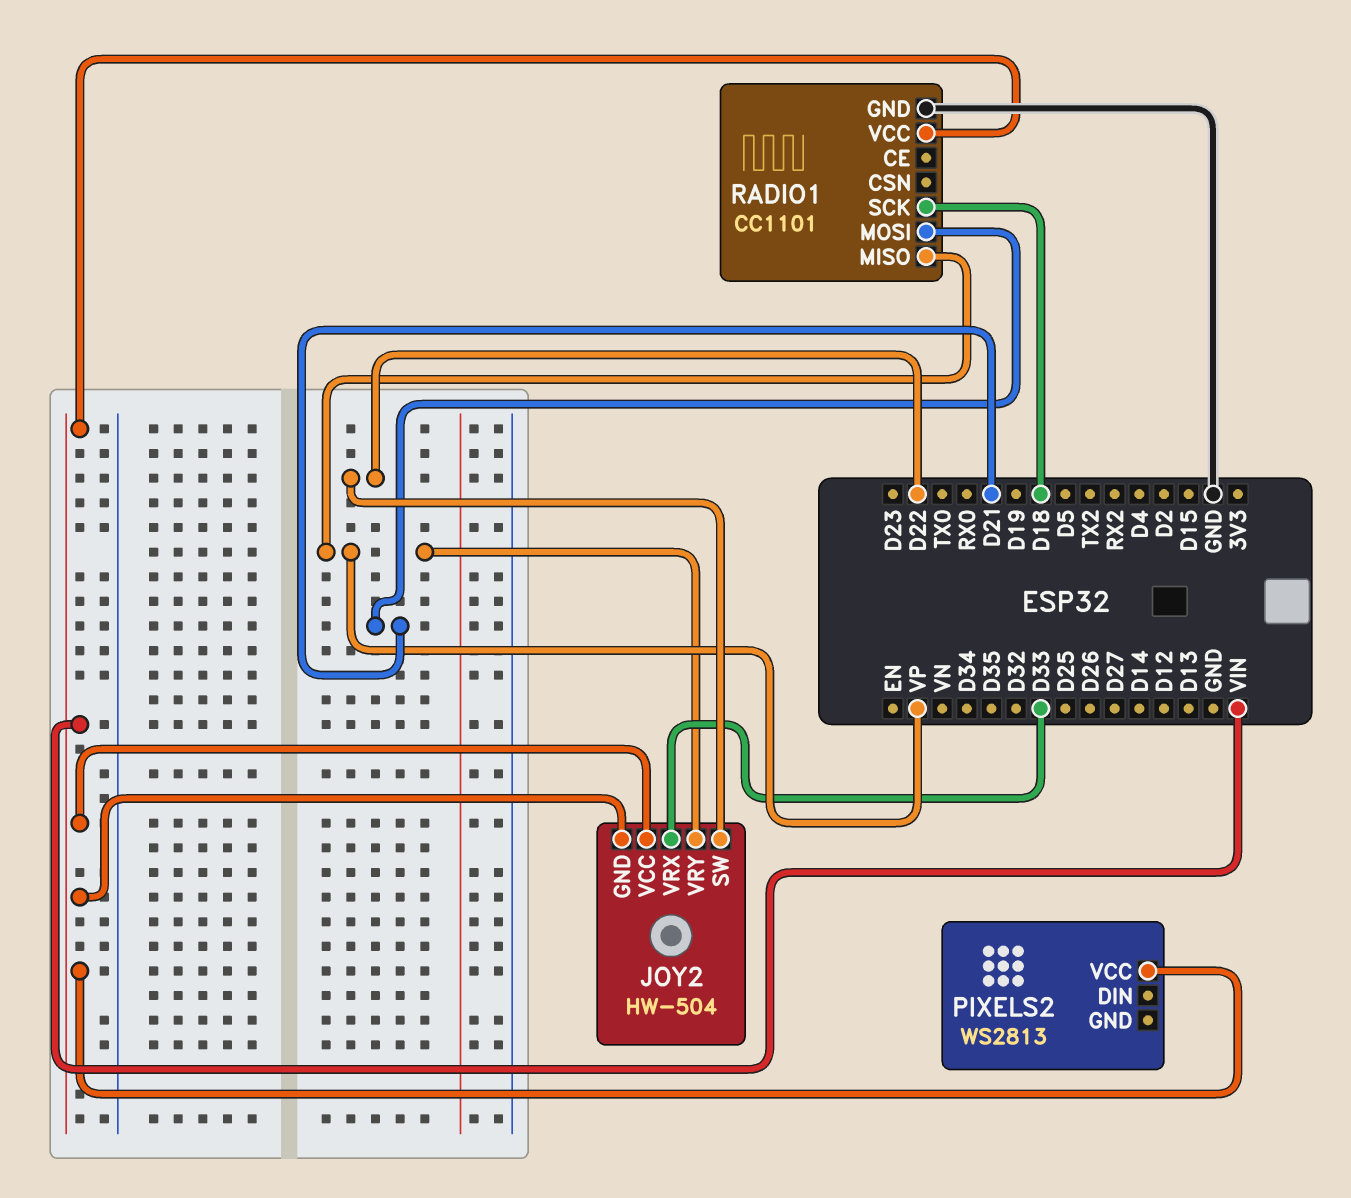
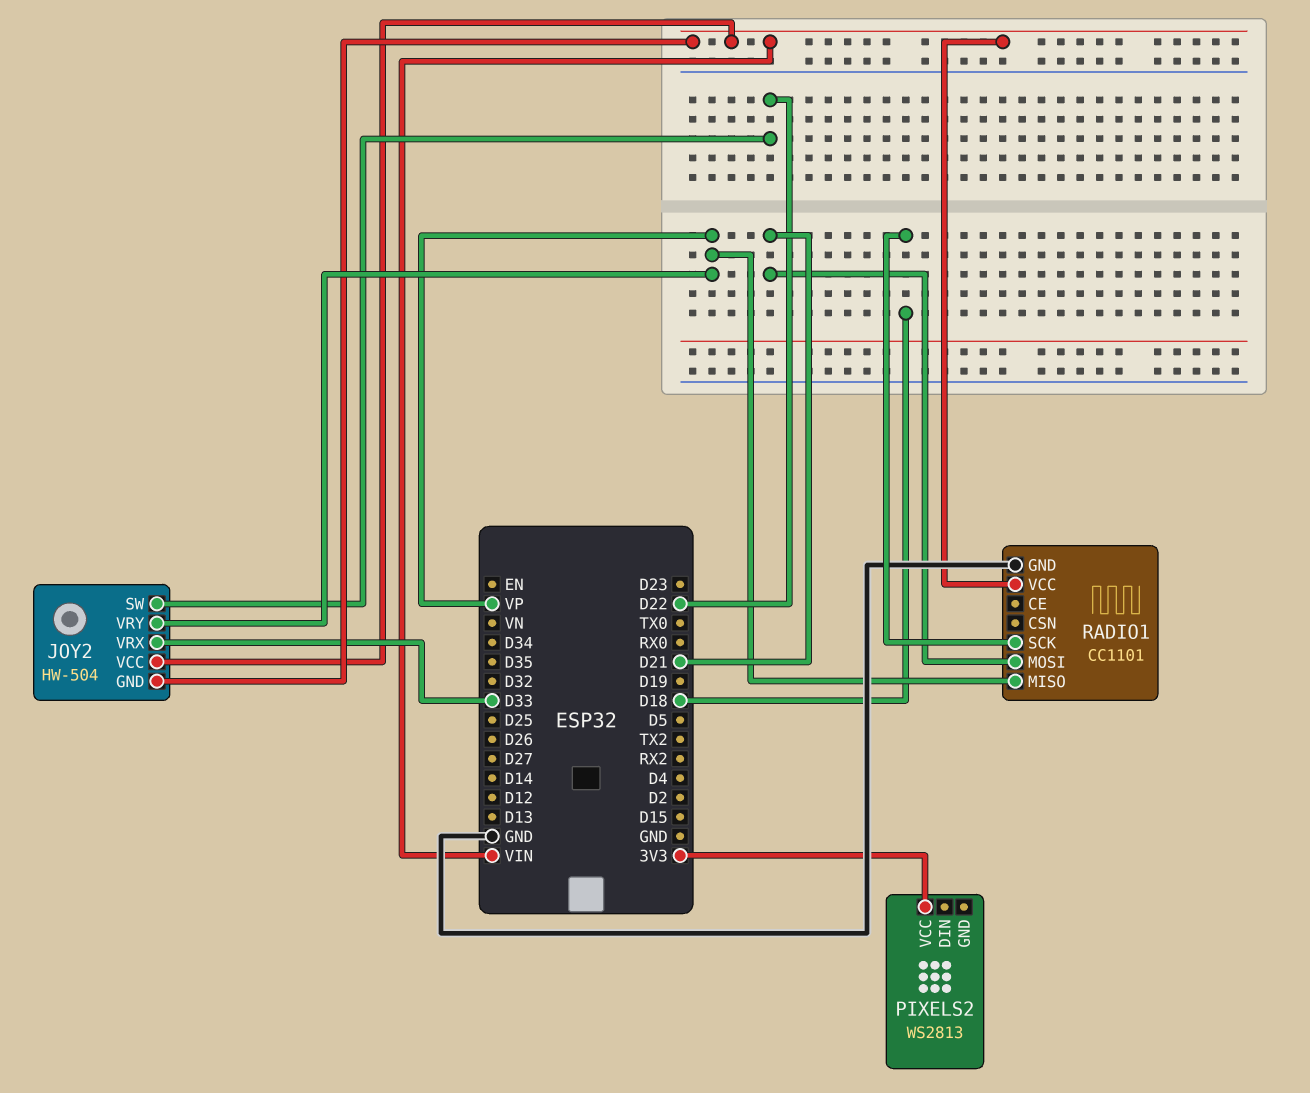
PIXELS2 pin VCC: VIN -> 3V3

